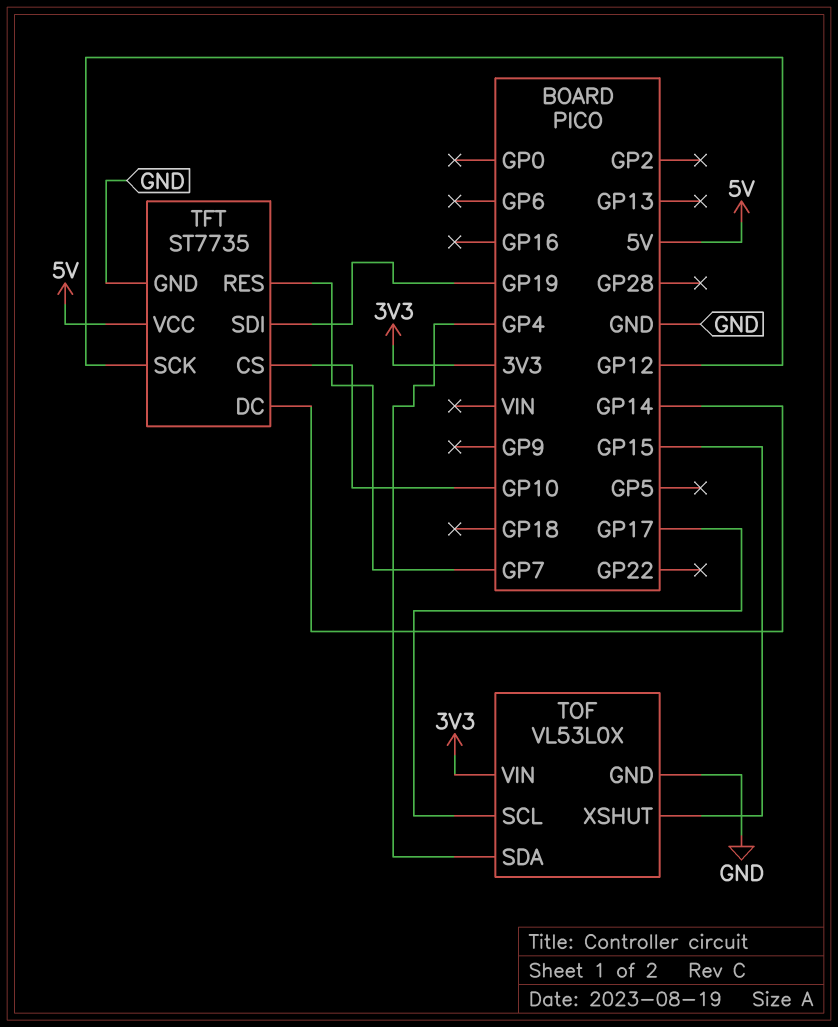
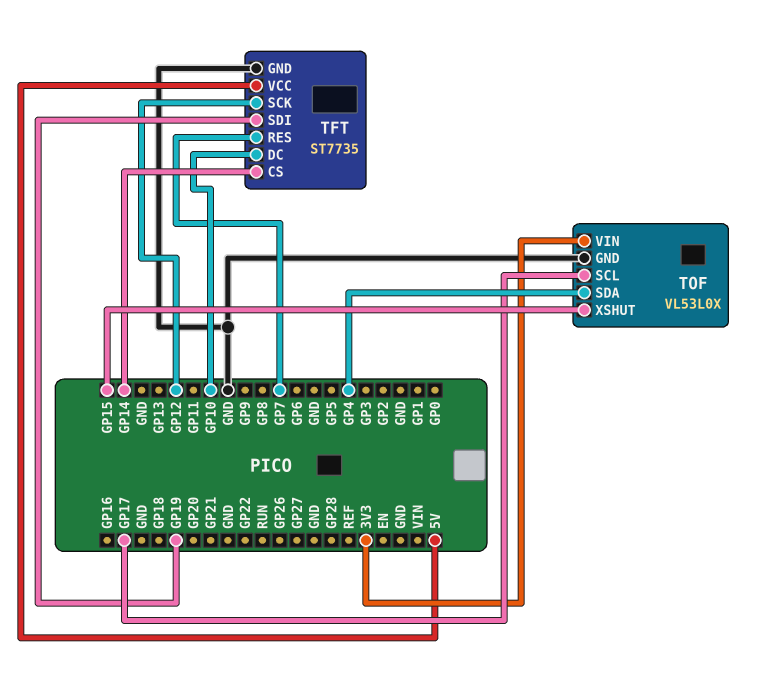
TFT pin CS: GP10 -> GP14
TFT pin DC: GP14 -> GP10

